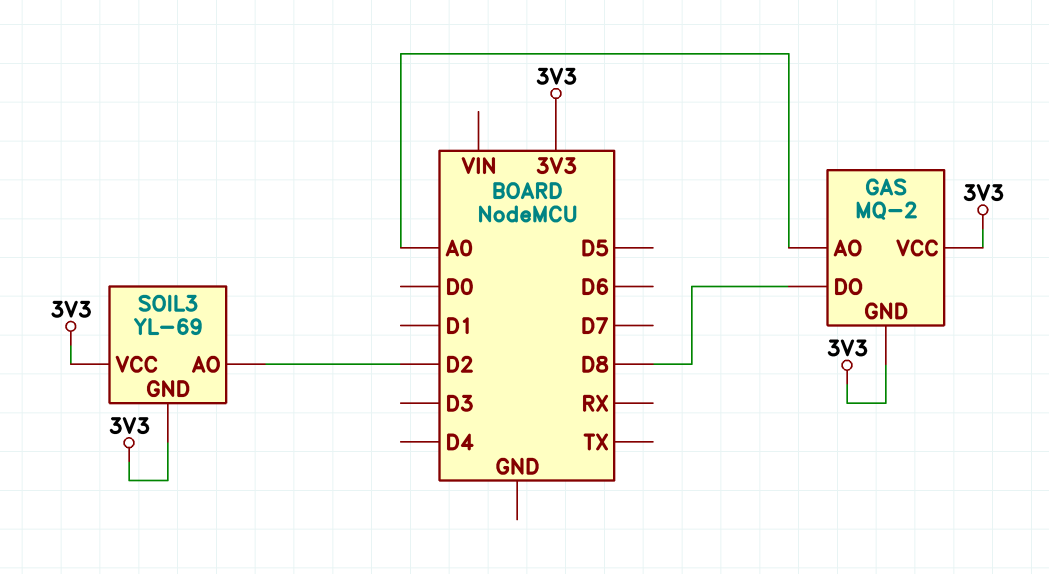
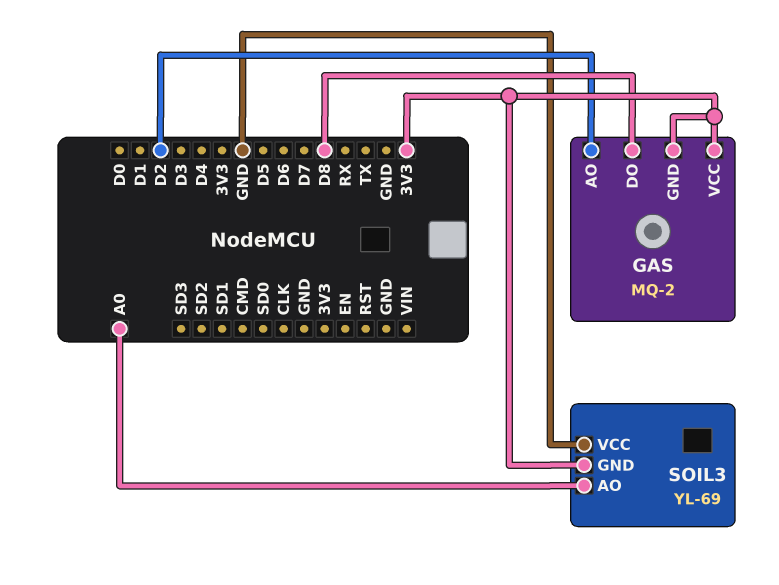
GAS pin AO: A0 -> D2
SOIL3 pin AO: D2 -> A0
SOIL3 pin VCC: 3V3 -> GND

